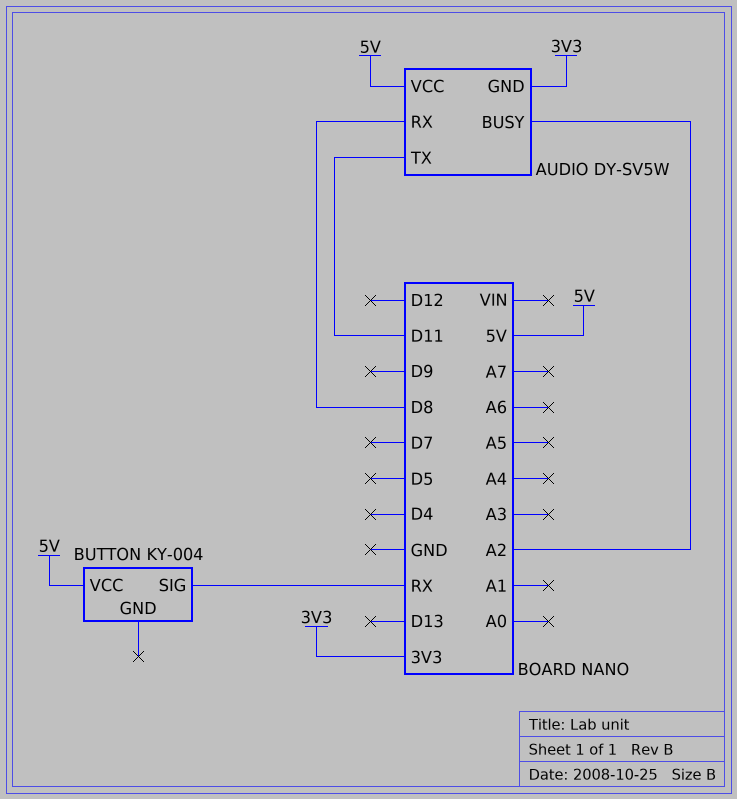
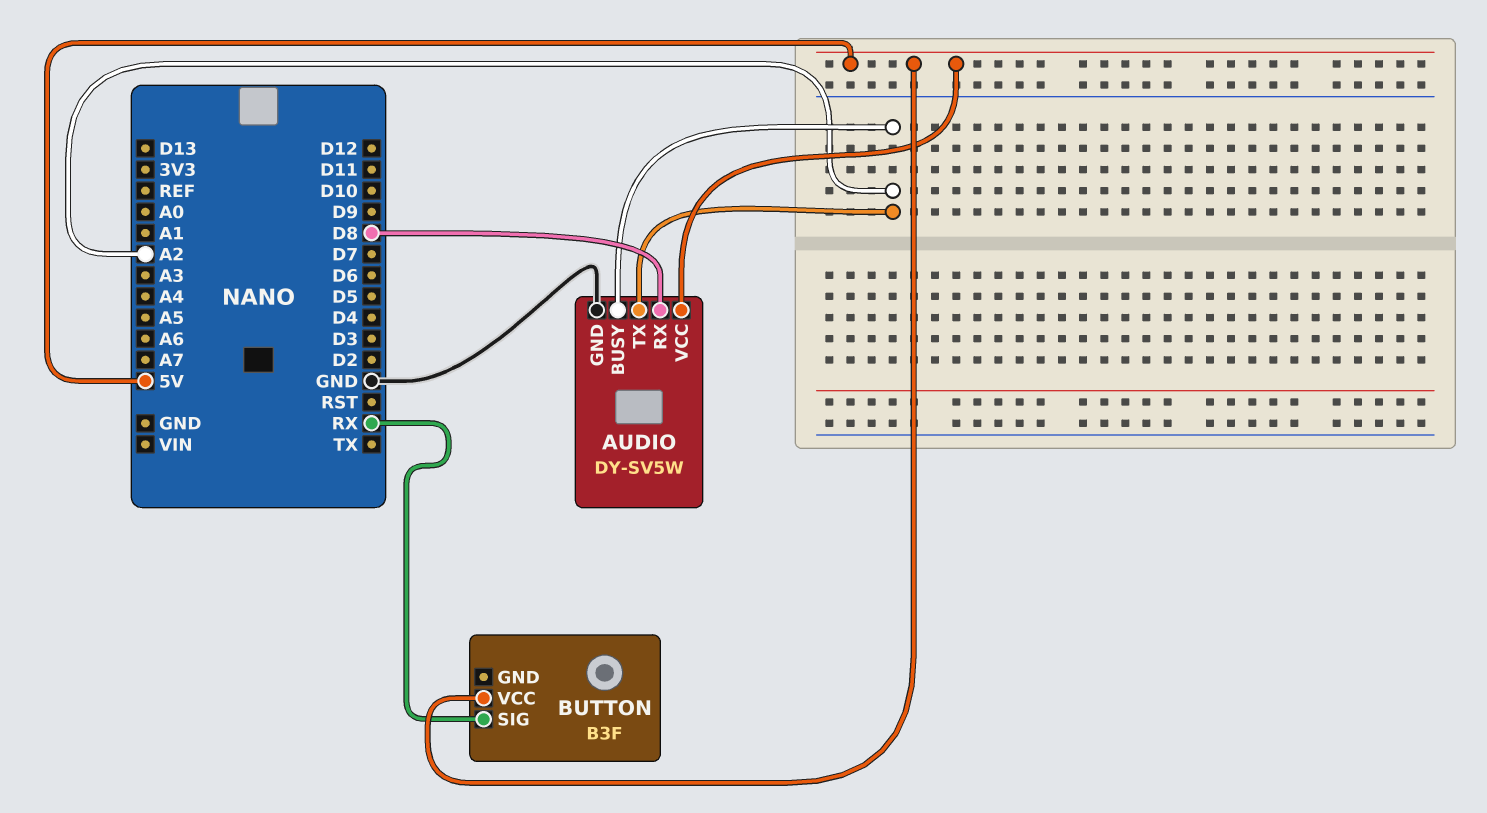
AUDIO pin GND: 3V3 -> GND
AUDIO pin TX: D11 -> A2
BUTTON: KY-004 -> B3F

